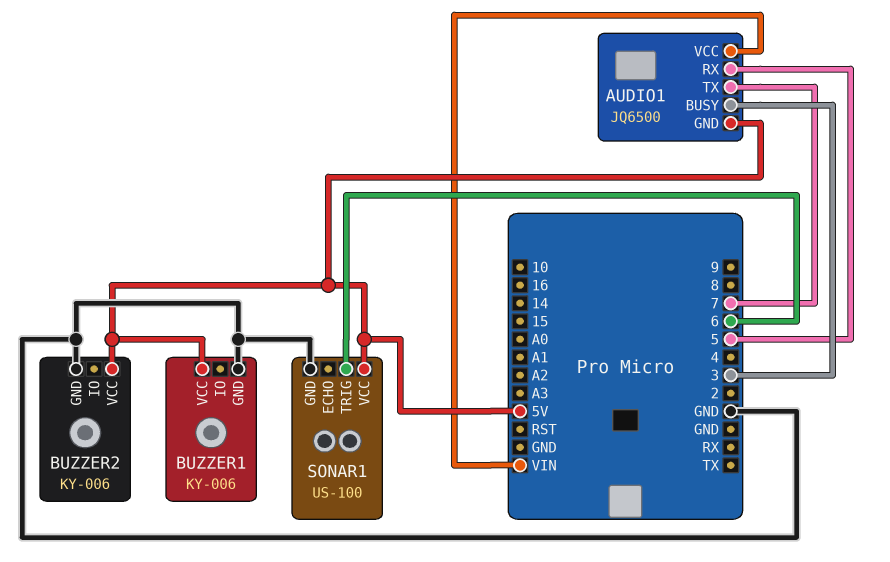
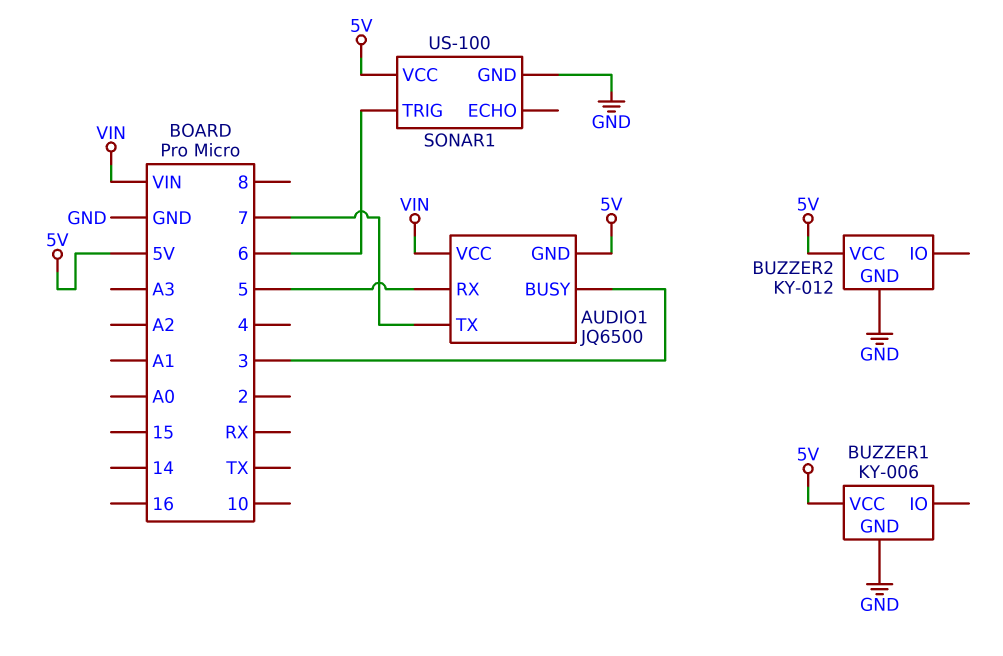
BUZZER2: KY-006 -> KY-012

